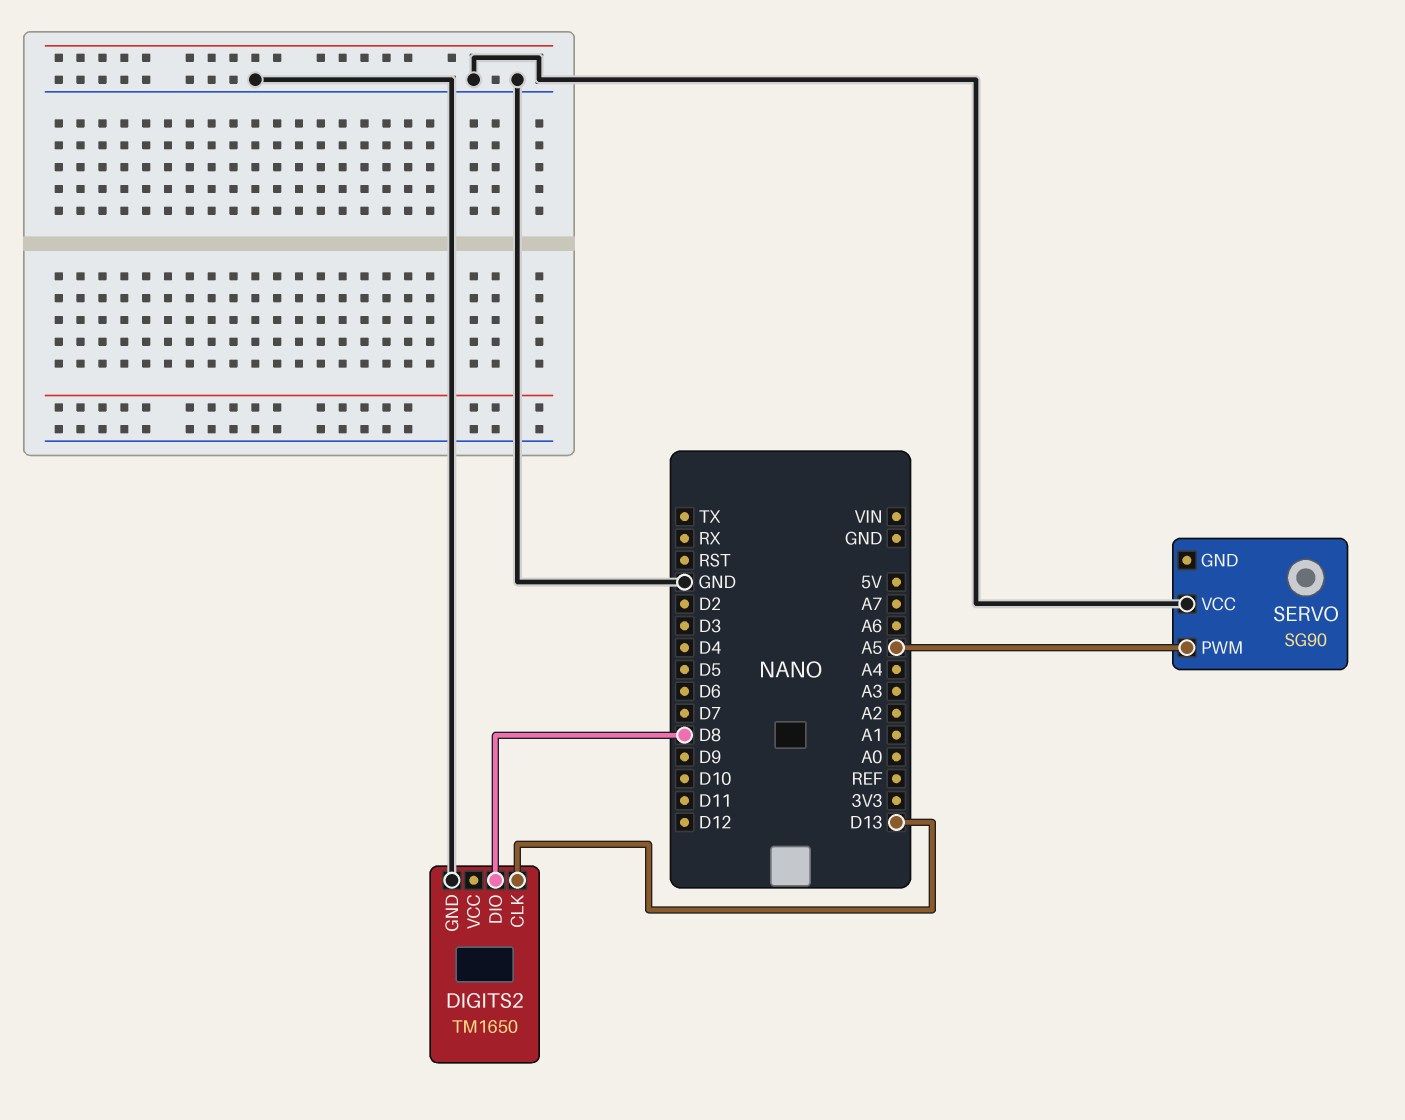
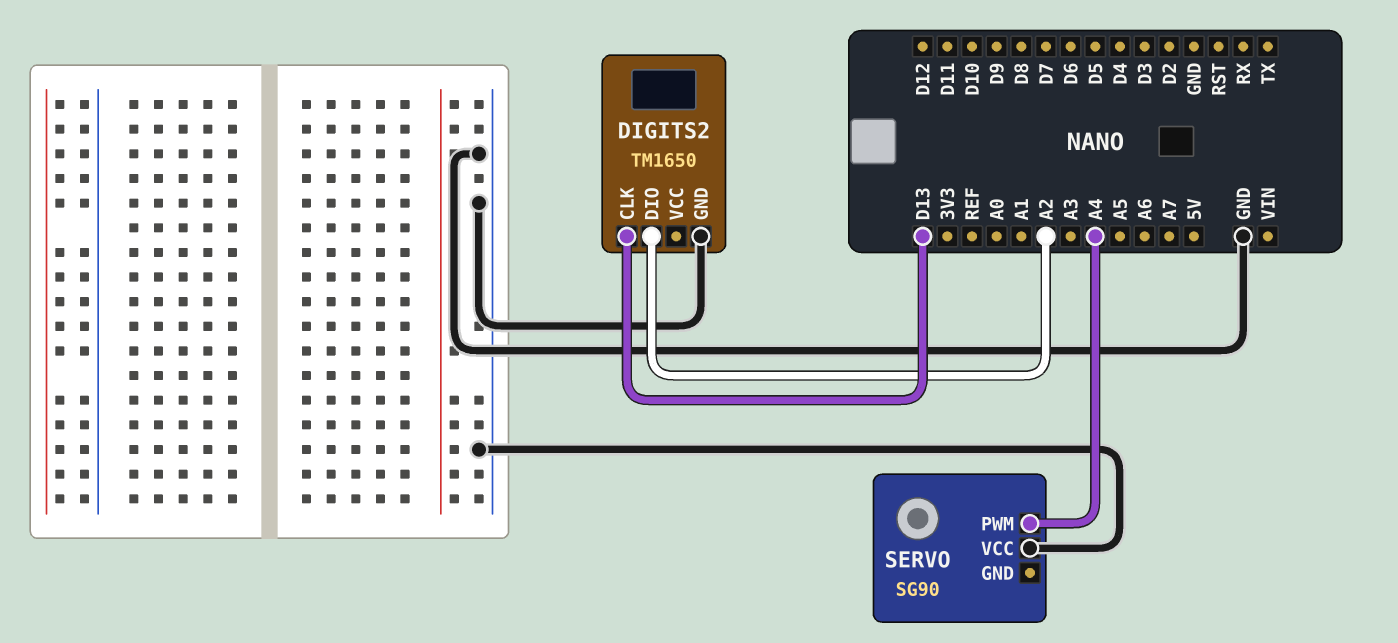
DIGITS2 pin DIO: D8 -> A2
SERVO pin PWM: A5 -> A4

